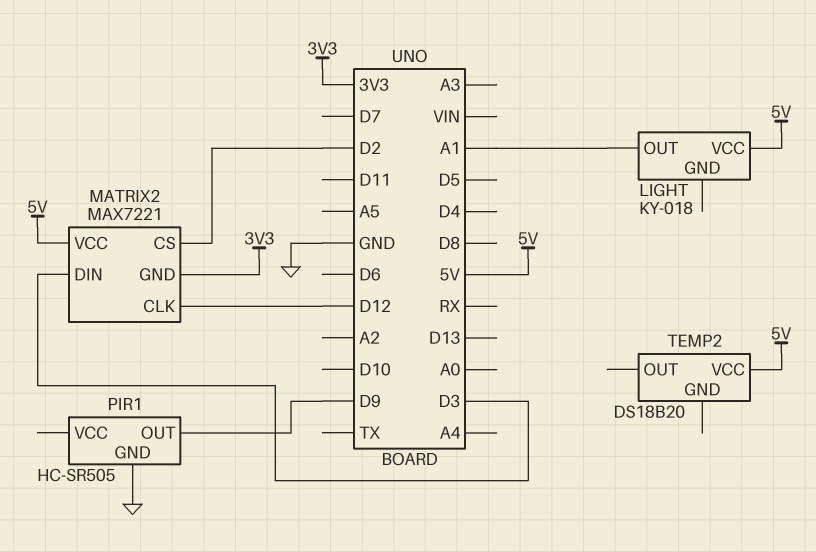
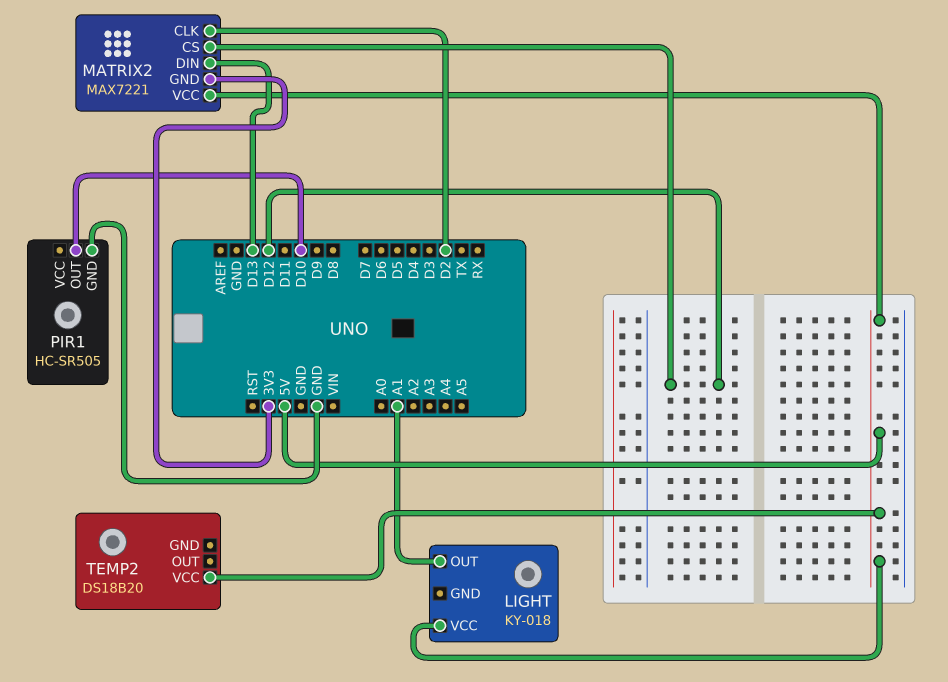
MATRIX2 pin CLK: D12 -> D2
MATRIX2 pin CS: D2 -> D12
MATRIX2 pin DIN: D3 -> D13
PIR1 pin OUT: D9 -> D10

